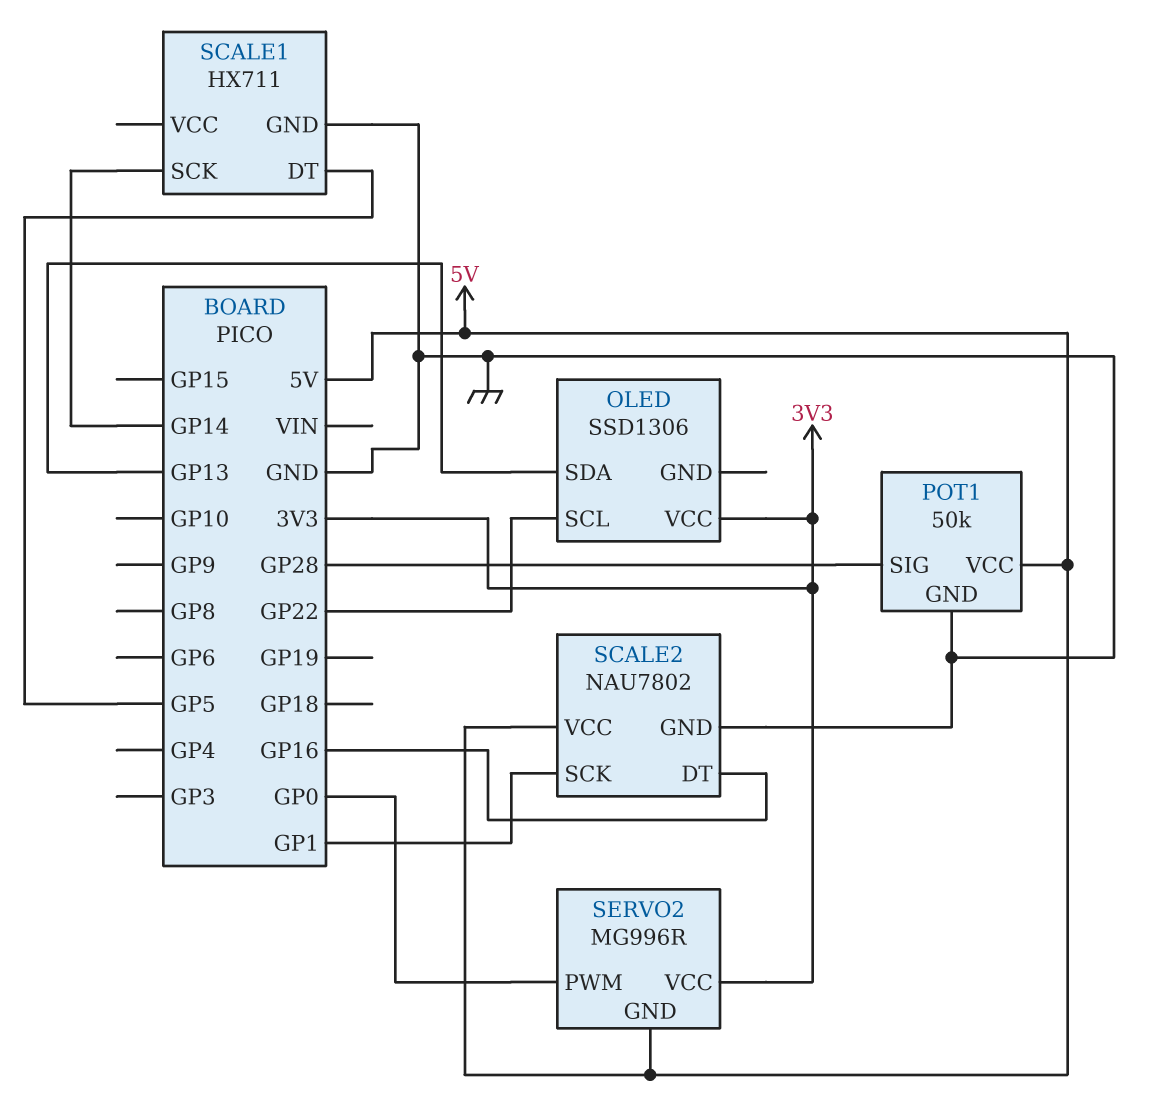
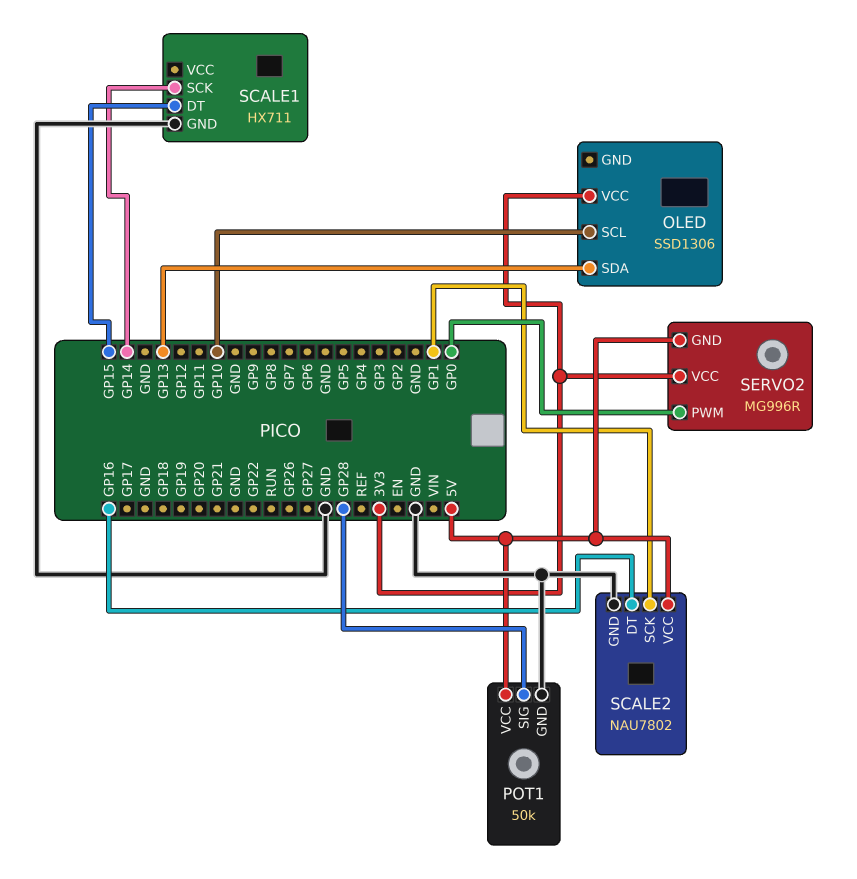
OLED pin SCL: GP22 -> GP10
SCALE1 pin DT: GP5 -> GP15

